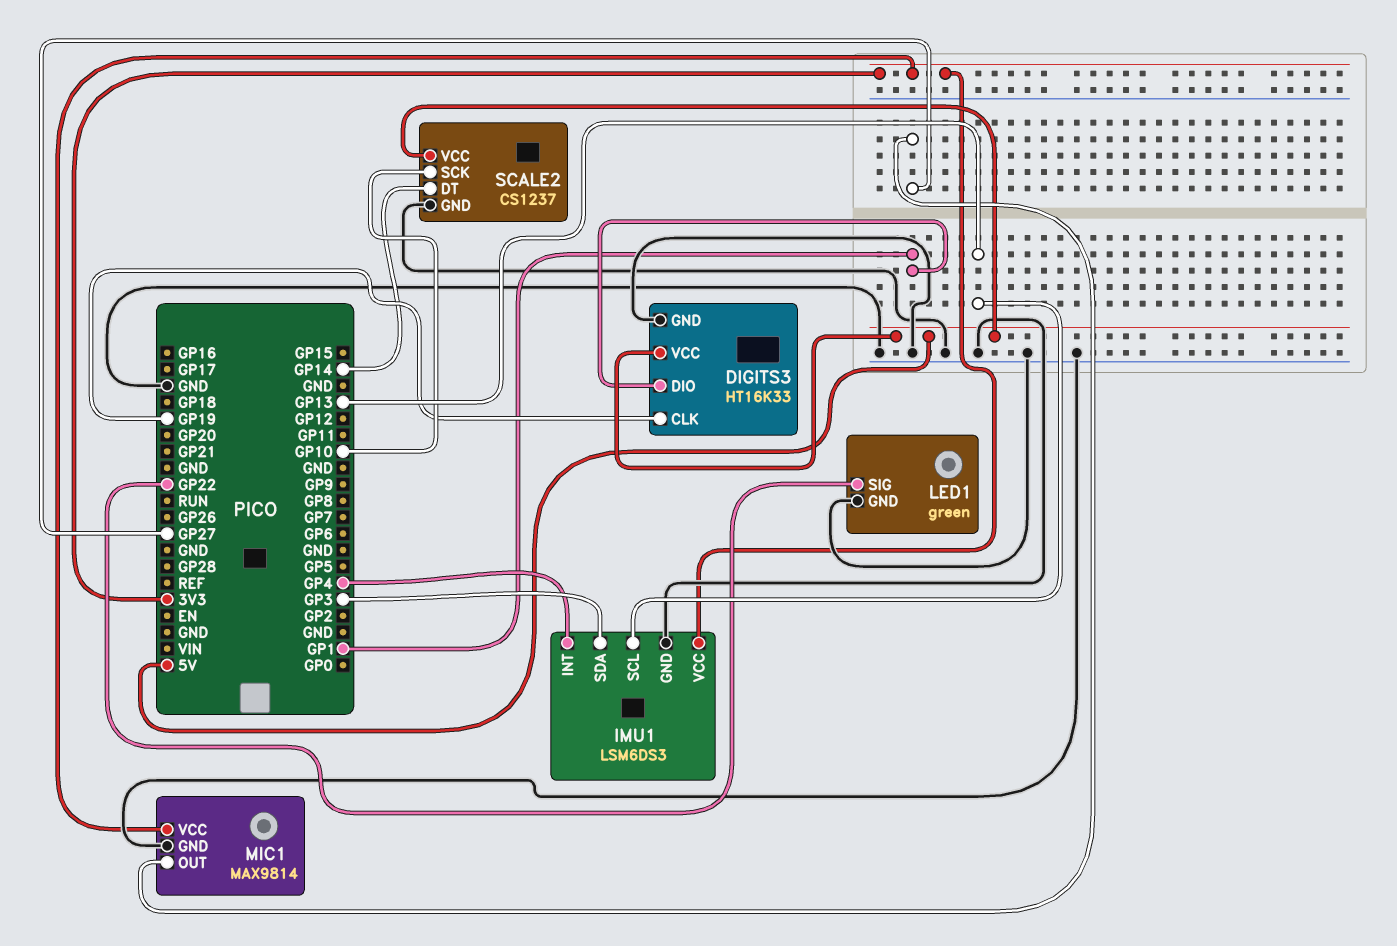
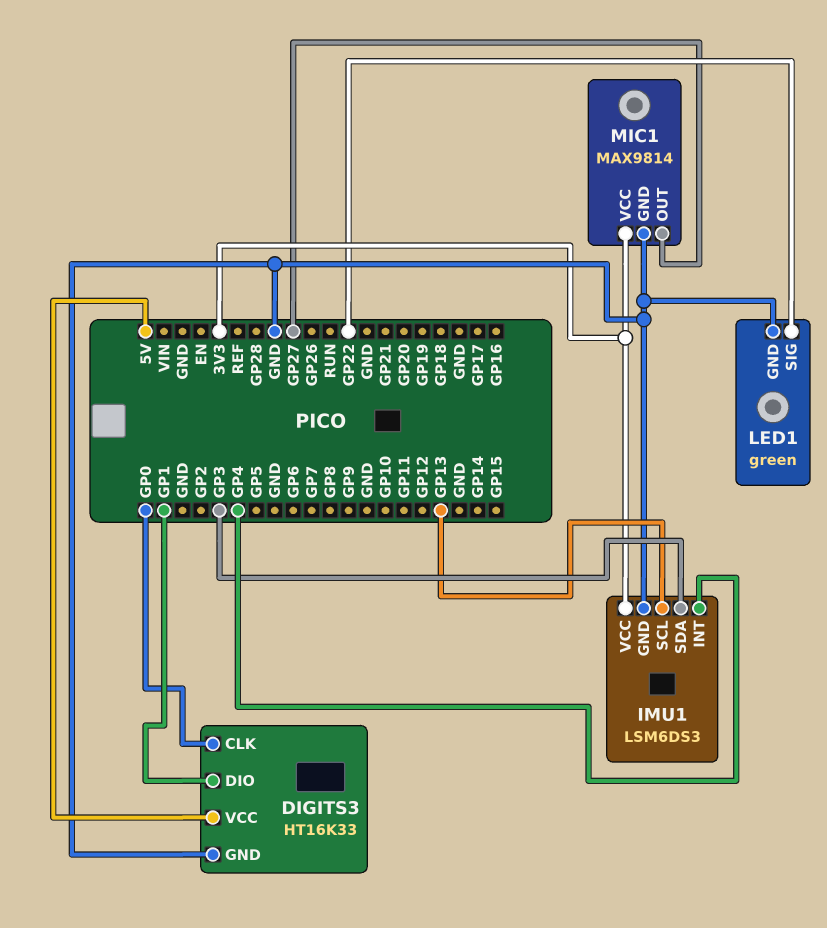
DIGITS3 pin CLK: GP19 -> GP0
SCALE2: CS1237 -> none
SCALE2 pin DT: GP14 -> none
SCALE2 pin GND: GND -> none
SCALE2 pin SCK: GP10 -> none
SCALE2 pin VCC: 5V -> none

